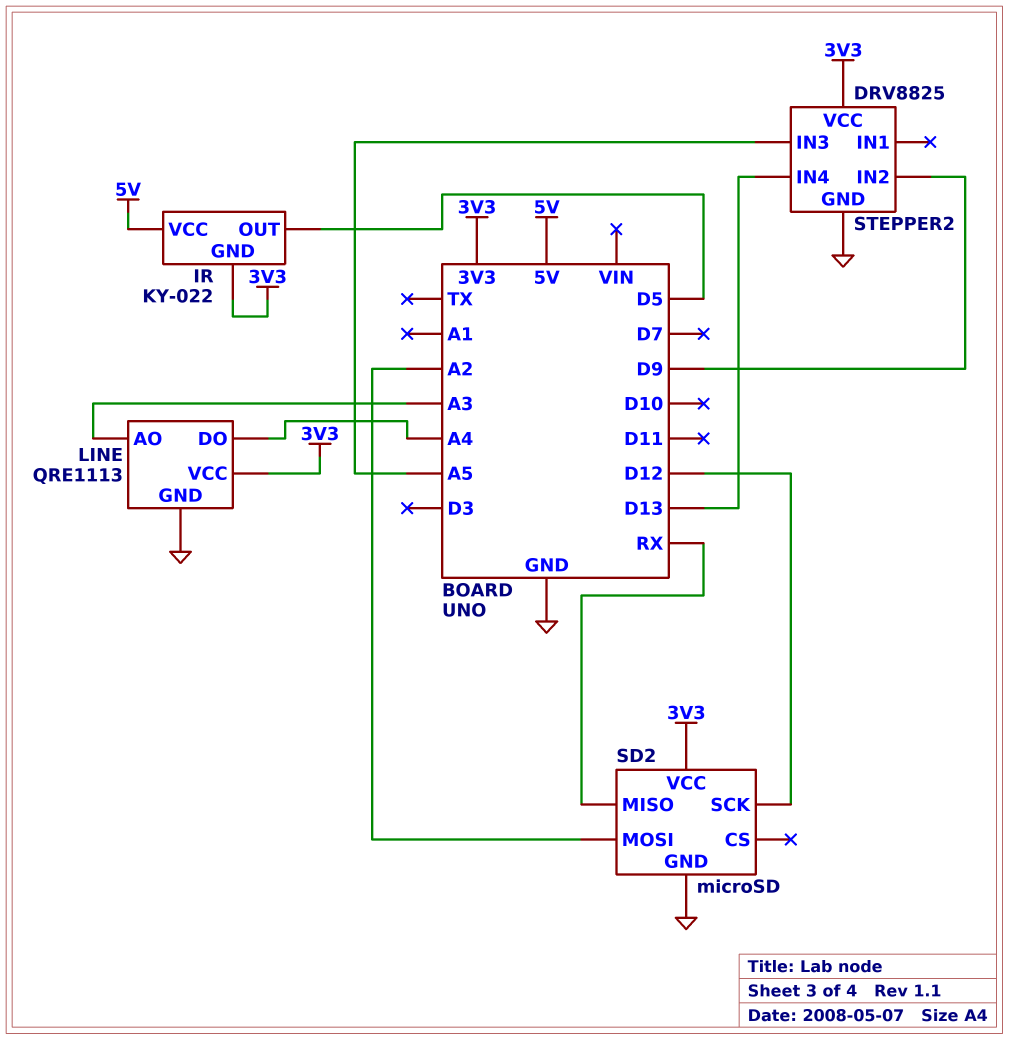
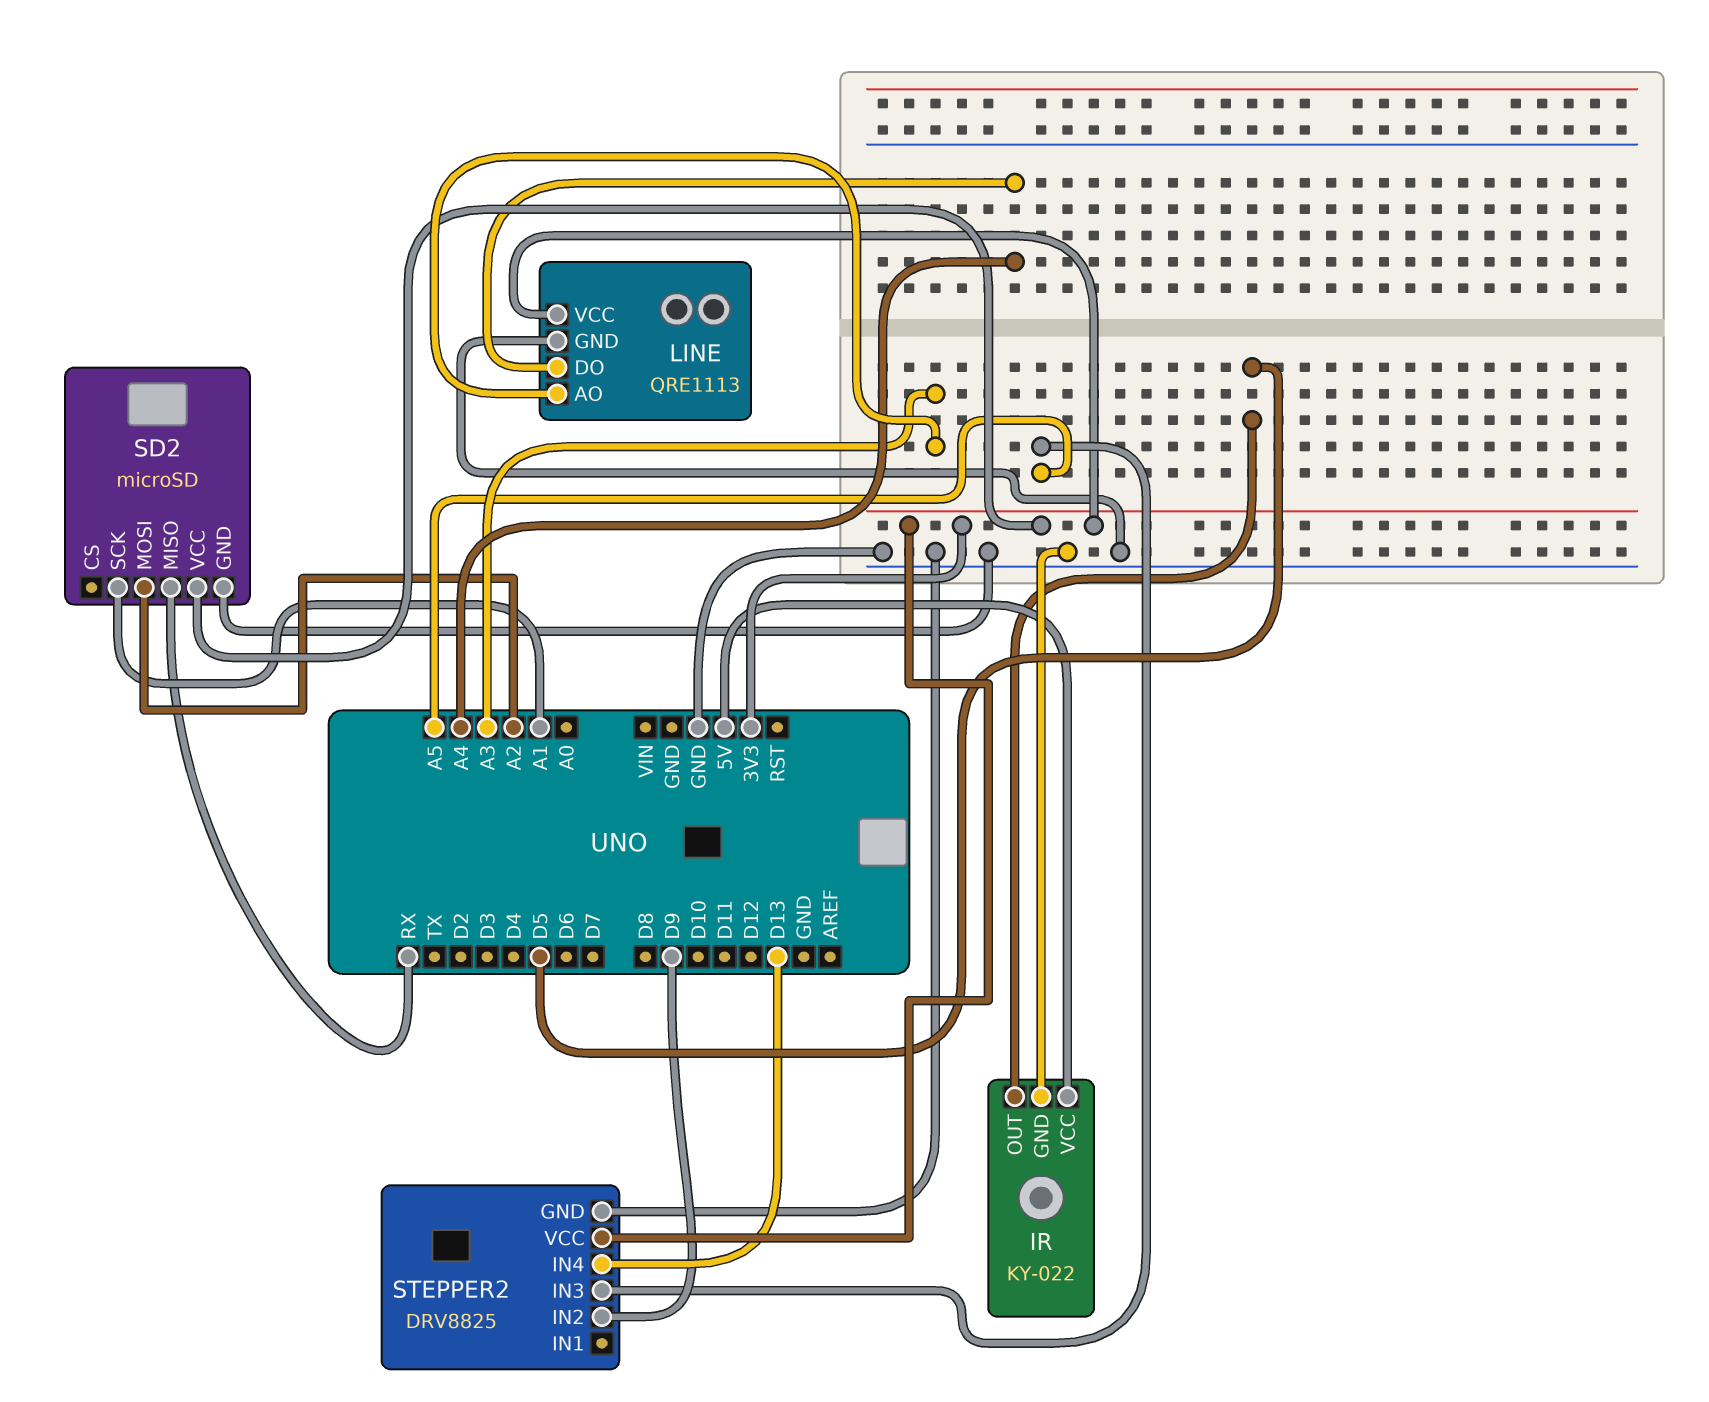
IR pin GND: 3V3 -> GND
SD2 pin SCK: D12 -> A1

